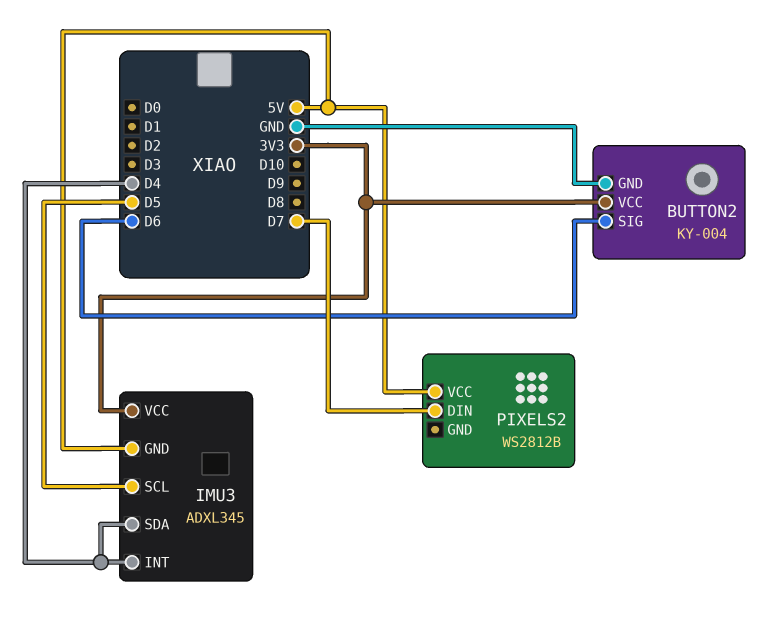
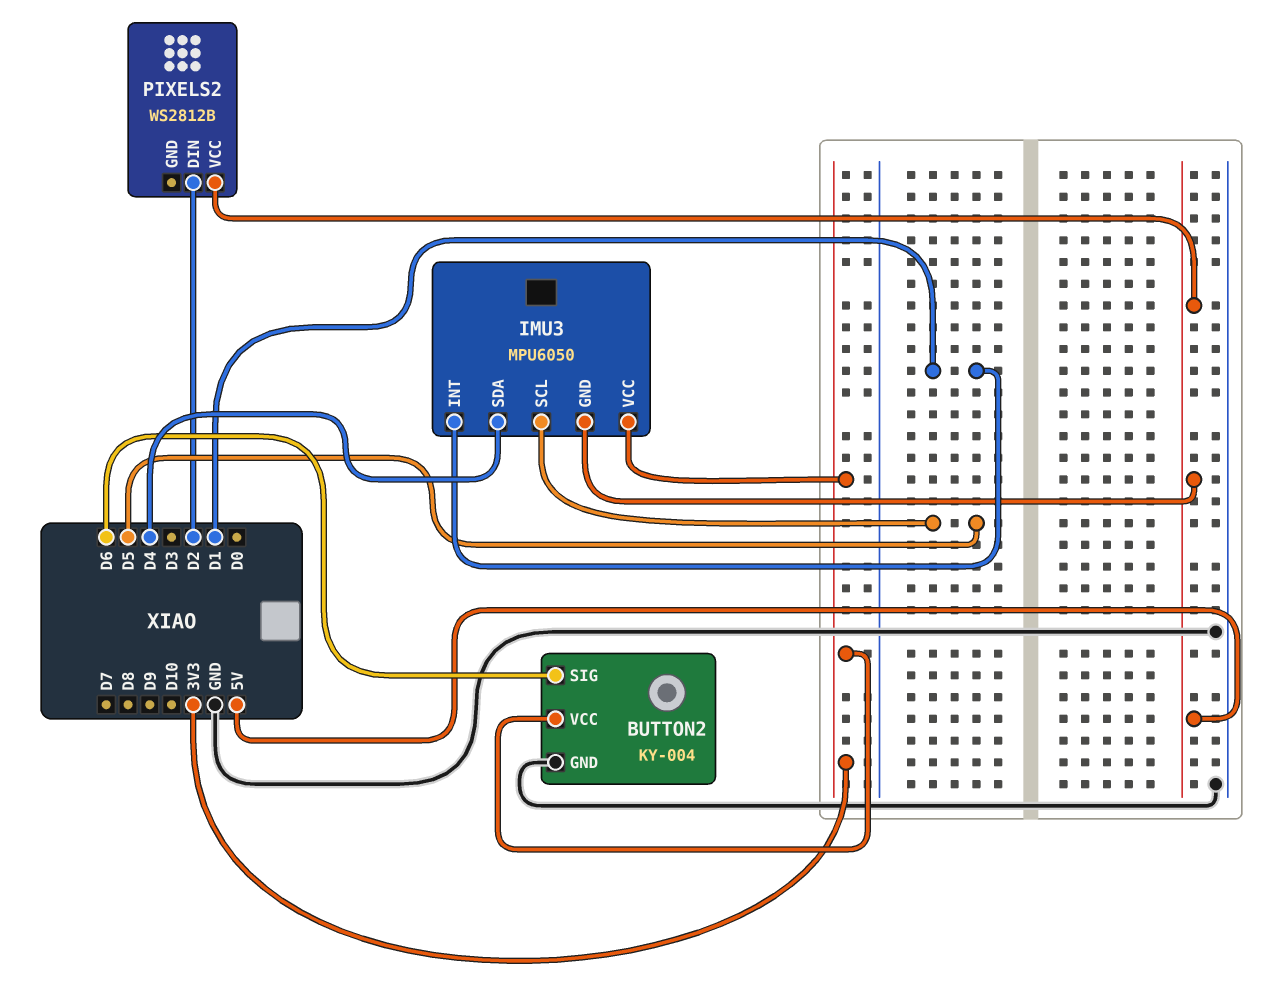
IMU3: ADXL345 -> MPU6050
IMU3 pin INT: D4 -> D1
PIXELS2 pin DIN: D7 -> D2

